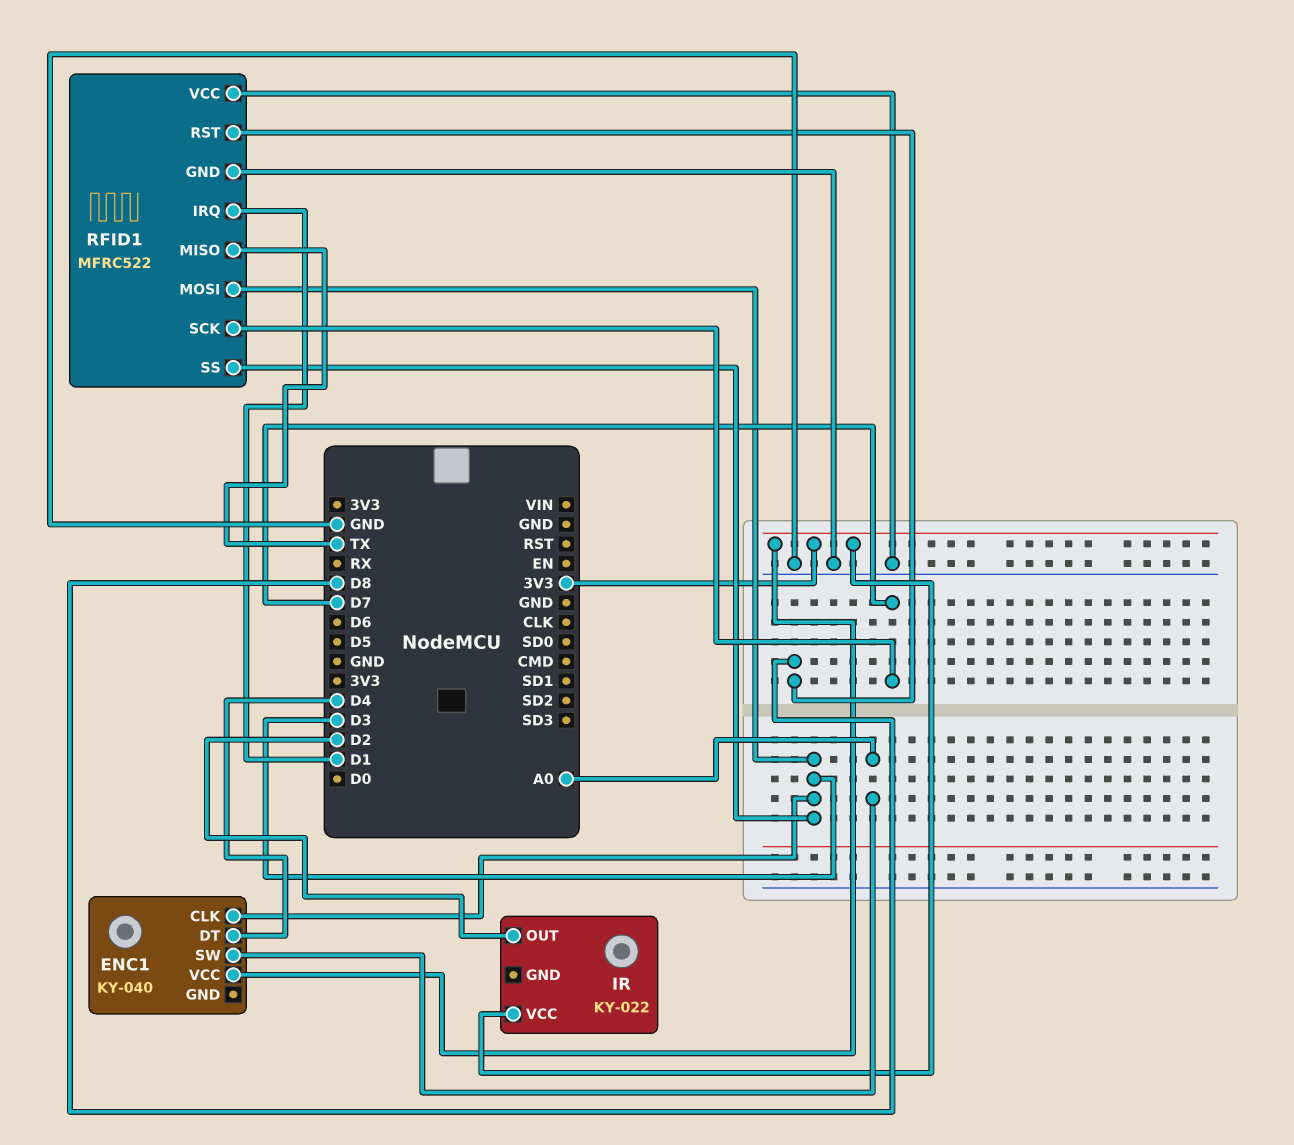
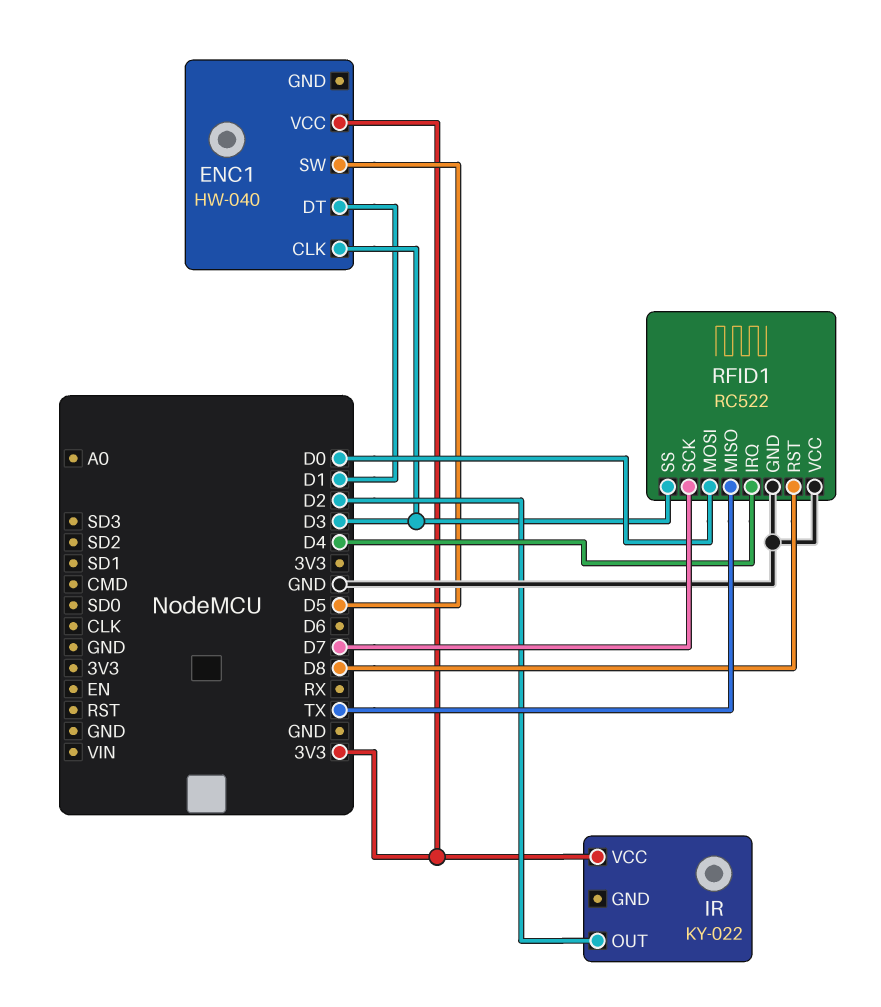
ENC1: KY-040 -> HW-040
ENC1 pin DT: D4 -> D1
ENC1 pin SW: A0 -> D5
RFID1: MFRC522 -> RC522
RFID1 pin IRQ: D1 -> D4
RFID1 pin MOSI: D3 -> D0

